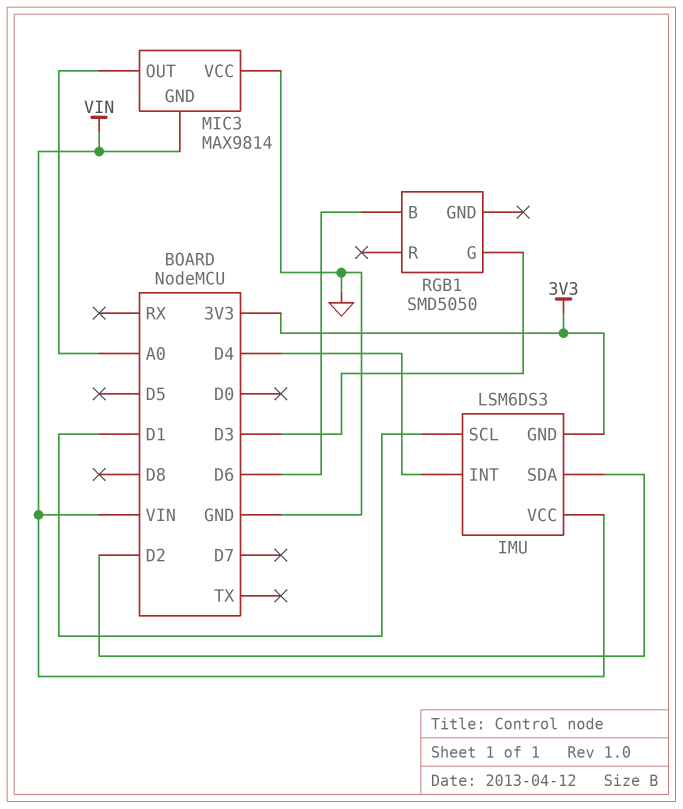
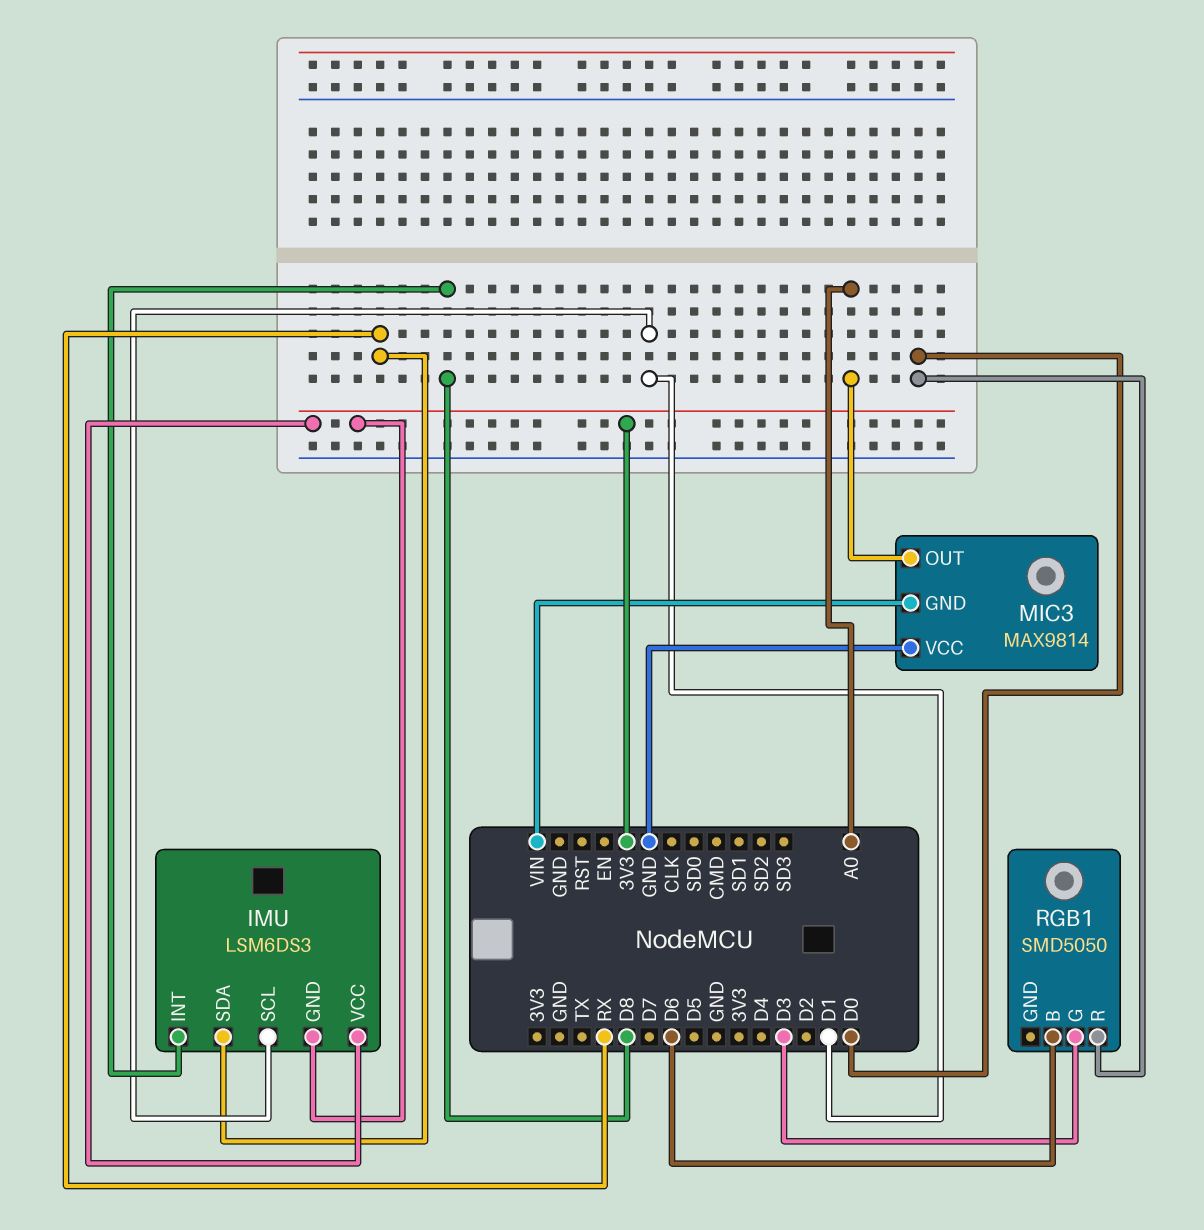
IMU pin INT: D4 -> D8
IMU pin SDA: D2 -> RX
IMU pin VCC: VIN -> 3V3
RGB1 pin R: none -> D0

